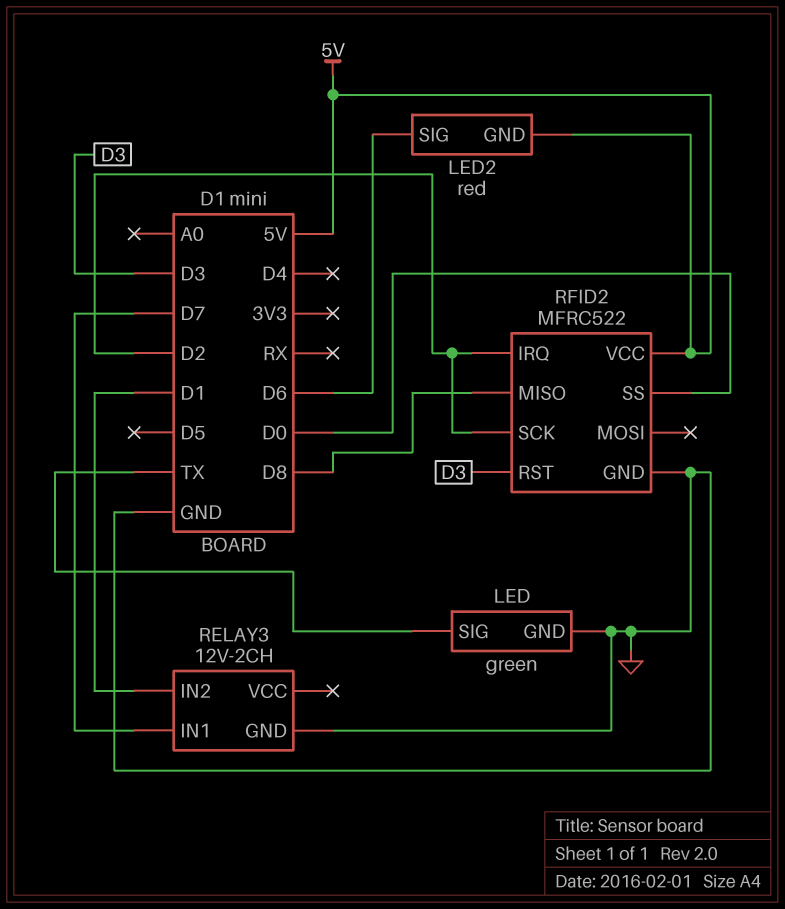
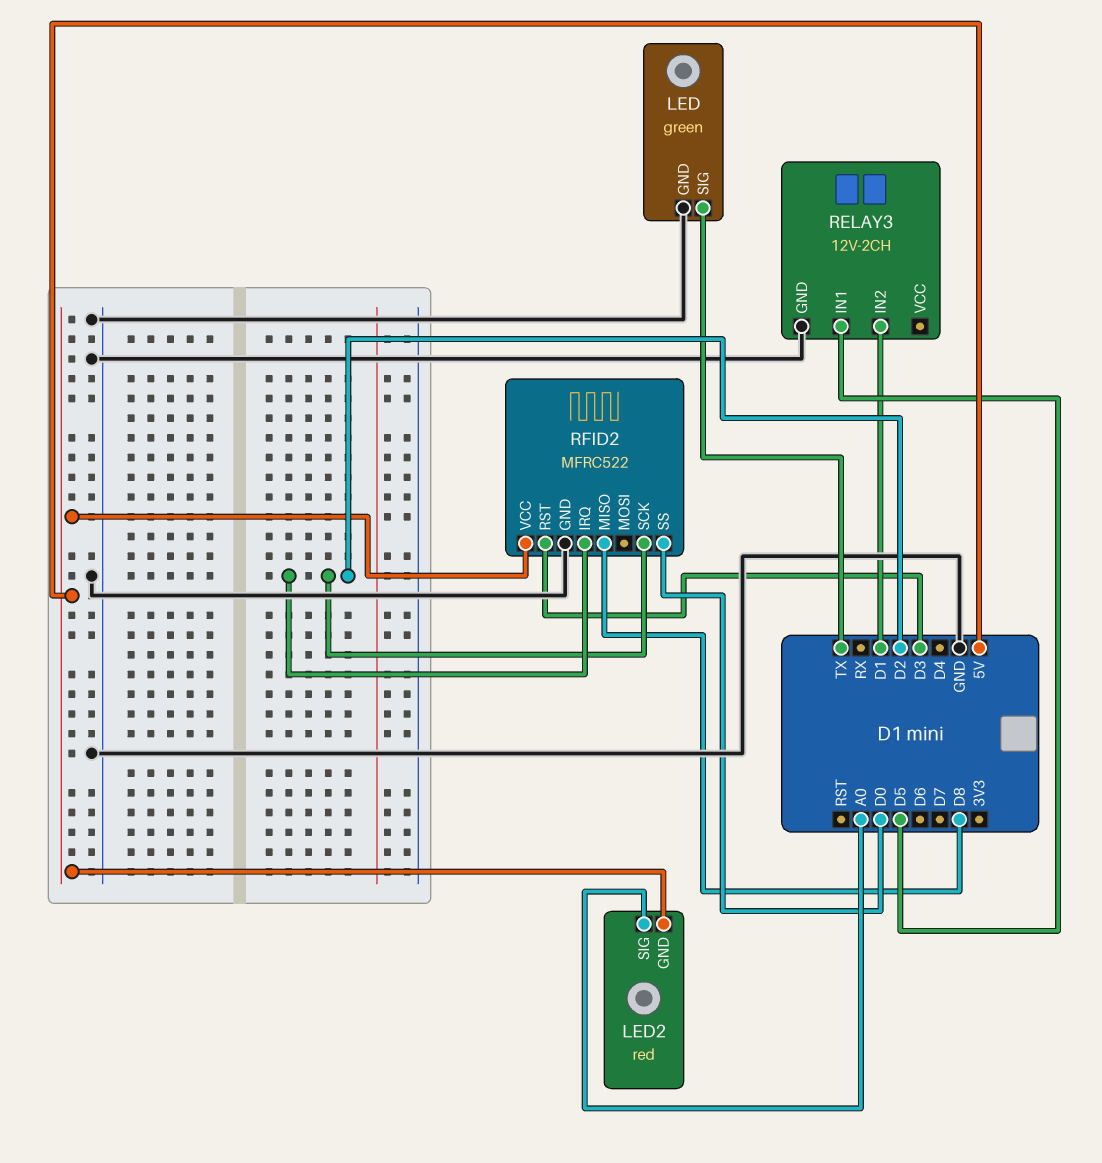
LED2 pin SIG: D6 -> A0
RELAY3 pin IN1: D7 -> D5

